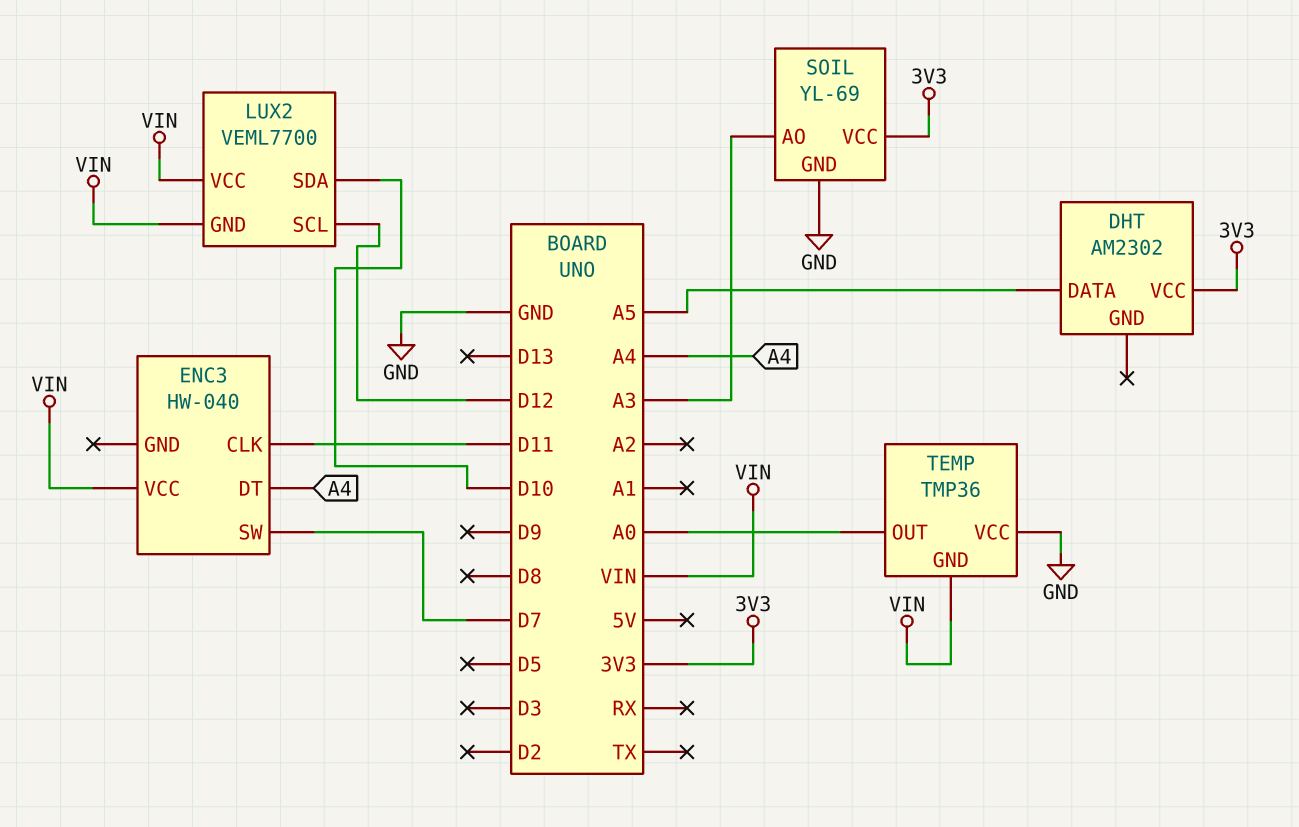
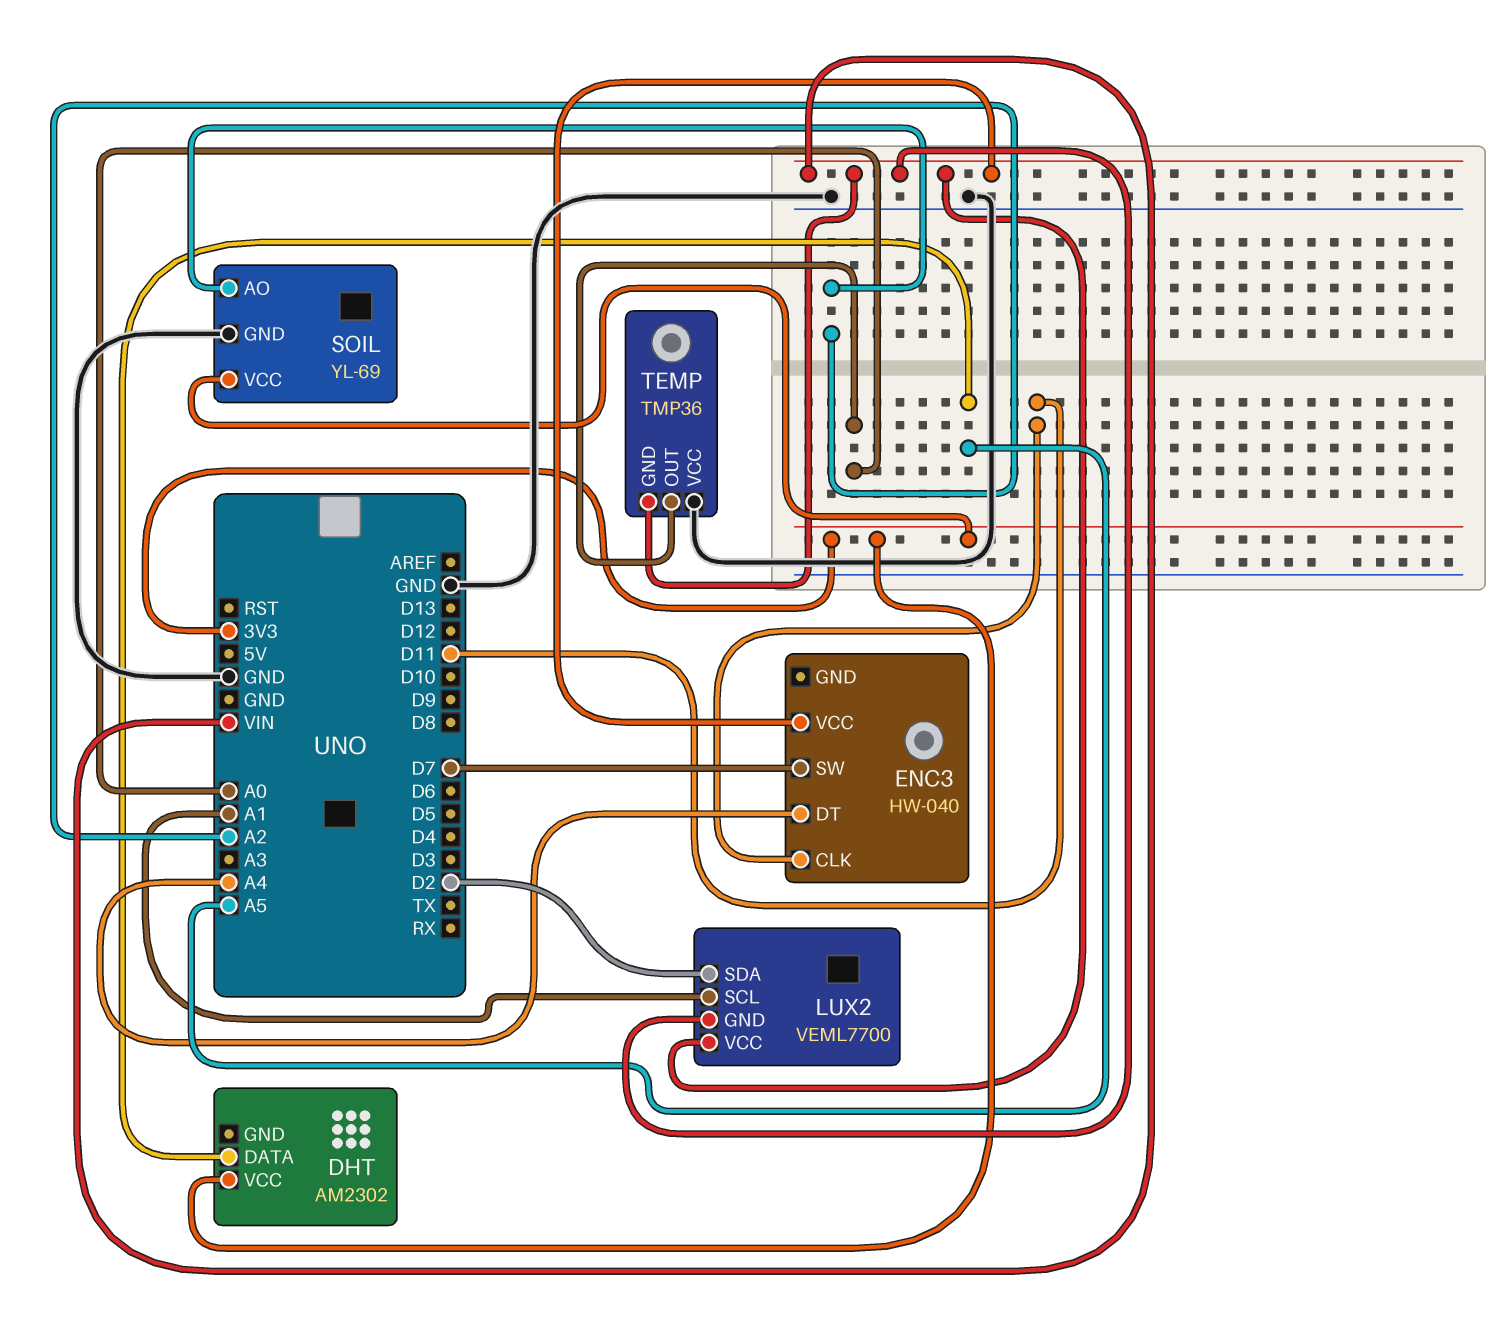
LUX2 pin SCL: D12 -> A1
LUX2 pin SDA: D10 -> D2
SOIL pin AO: A3 -> A2

